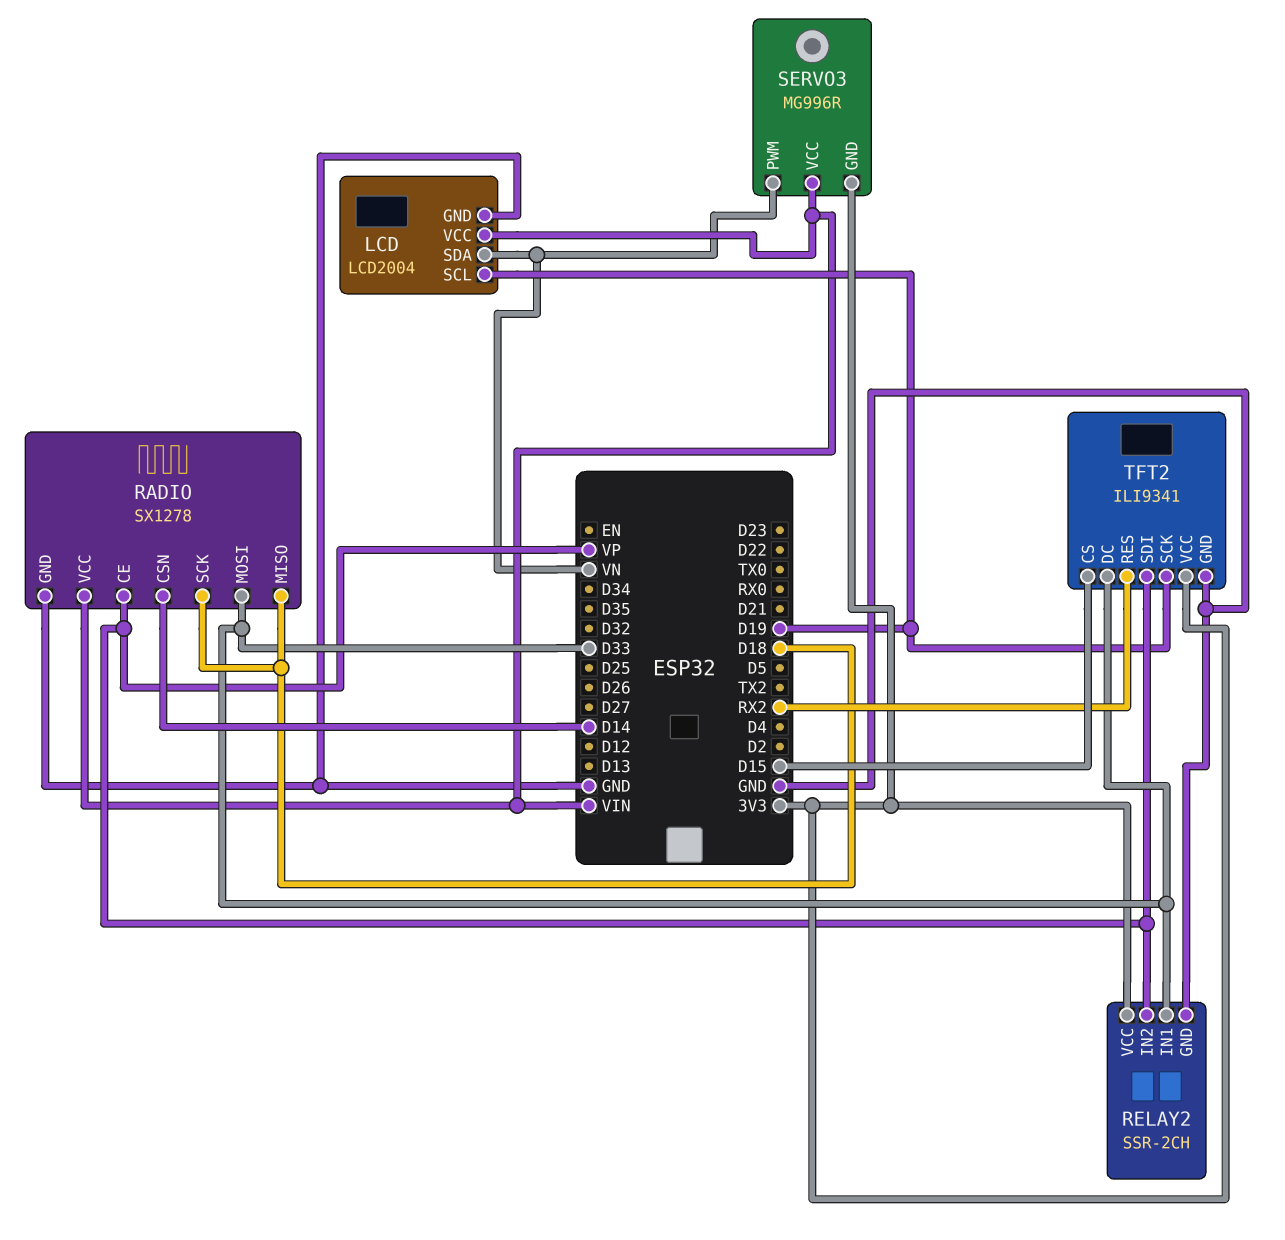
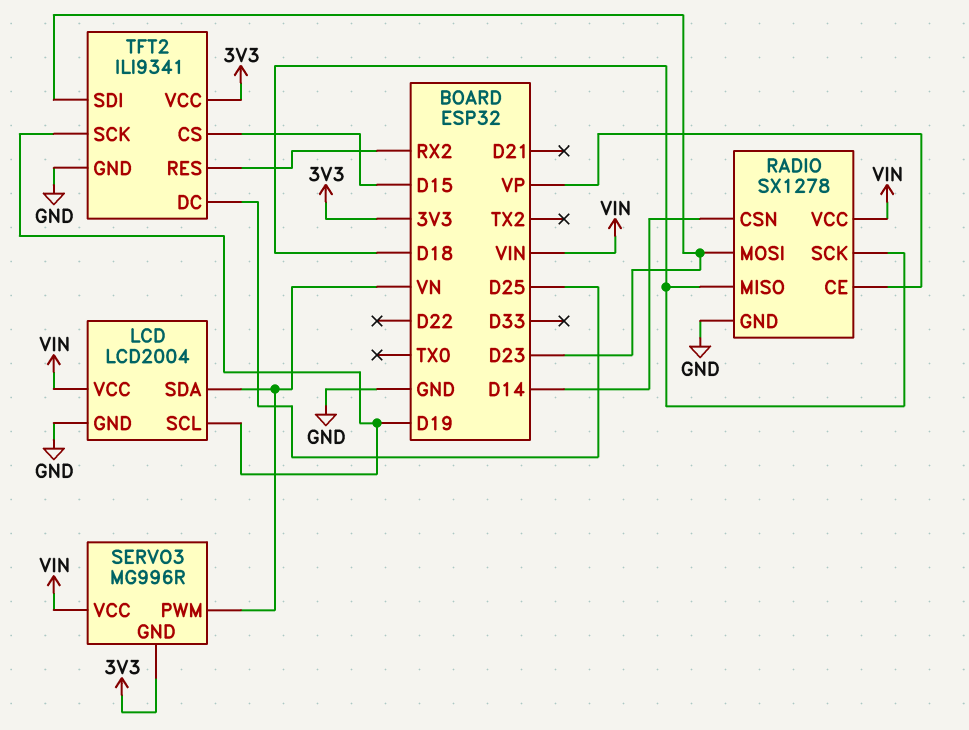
RADIO pin MOSI: D33 -> D23
RELAY2: SSR-2CH -> none
RELAY2 pin GND: GND -> none
RELAY2 pin IN1: D33 -> none
RELAY2 pin IN2: VP -> none
RELAY2 pin VCC: 3V3 -> none
TFT2 pin DC: D33 -> D25
TFT2 pin SDI: VP -> D23

